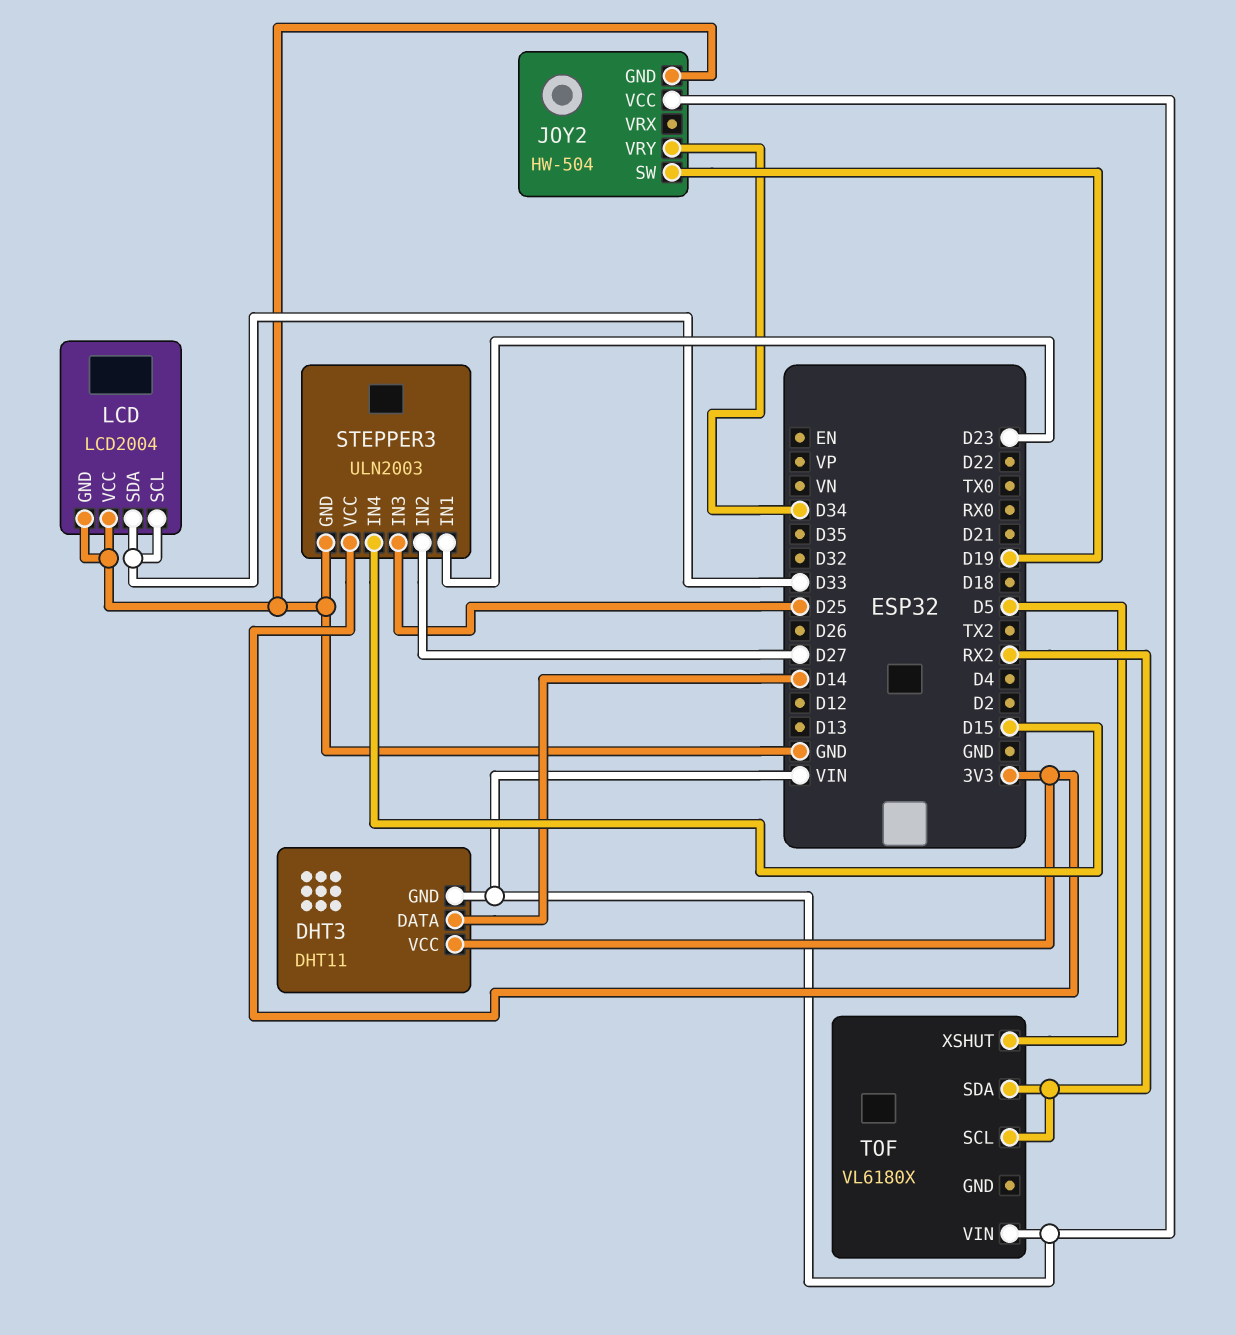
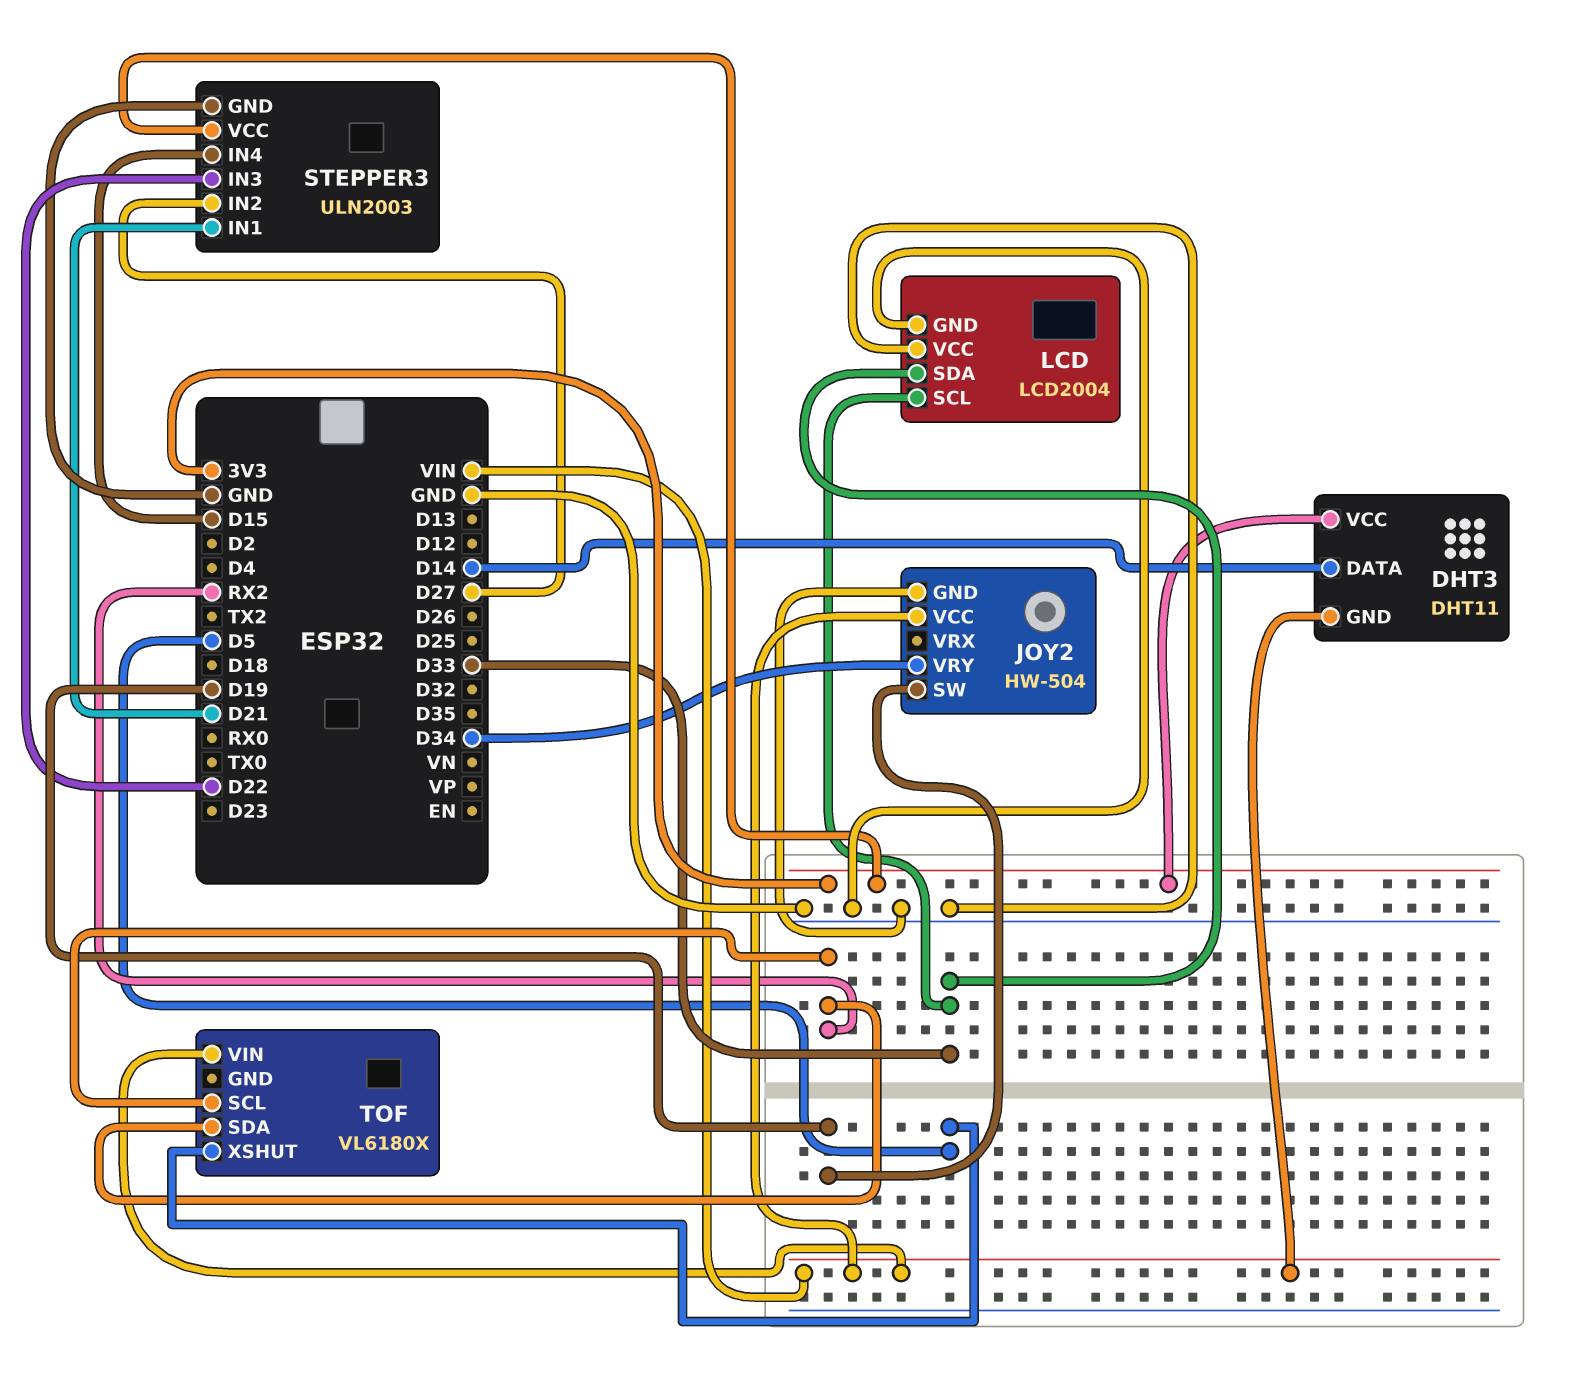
STEPPER3 pin IN1: D23 -> D21
STEPPER3 pin IN3: D25 -> D22

